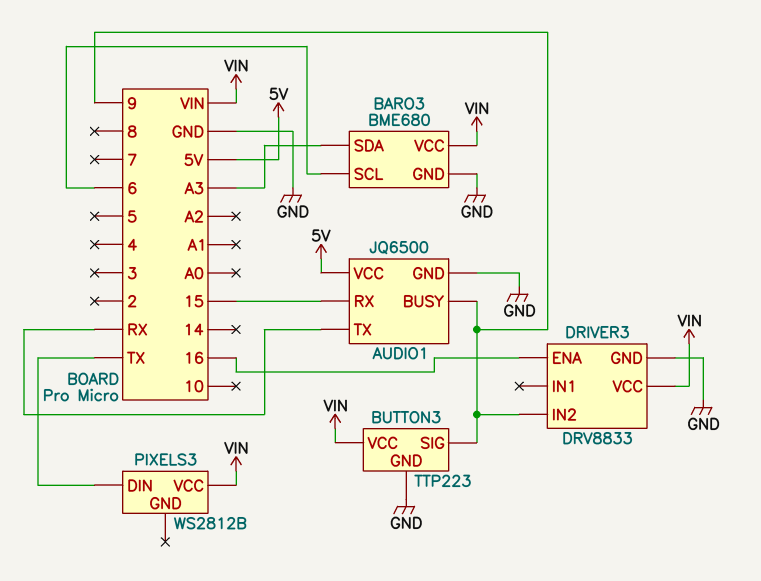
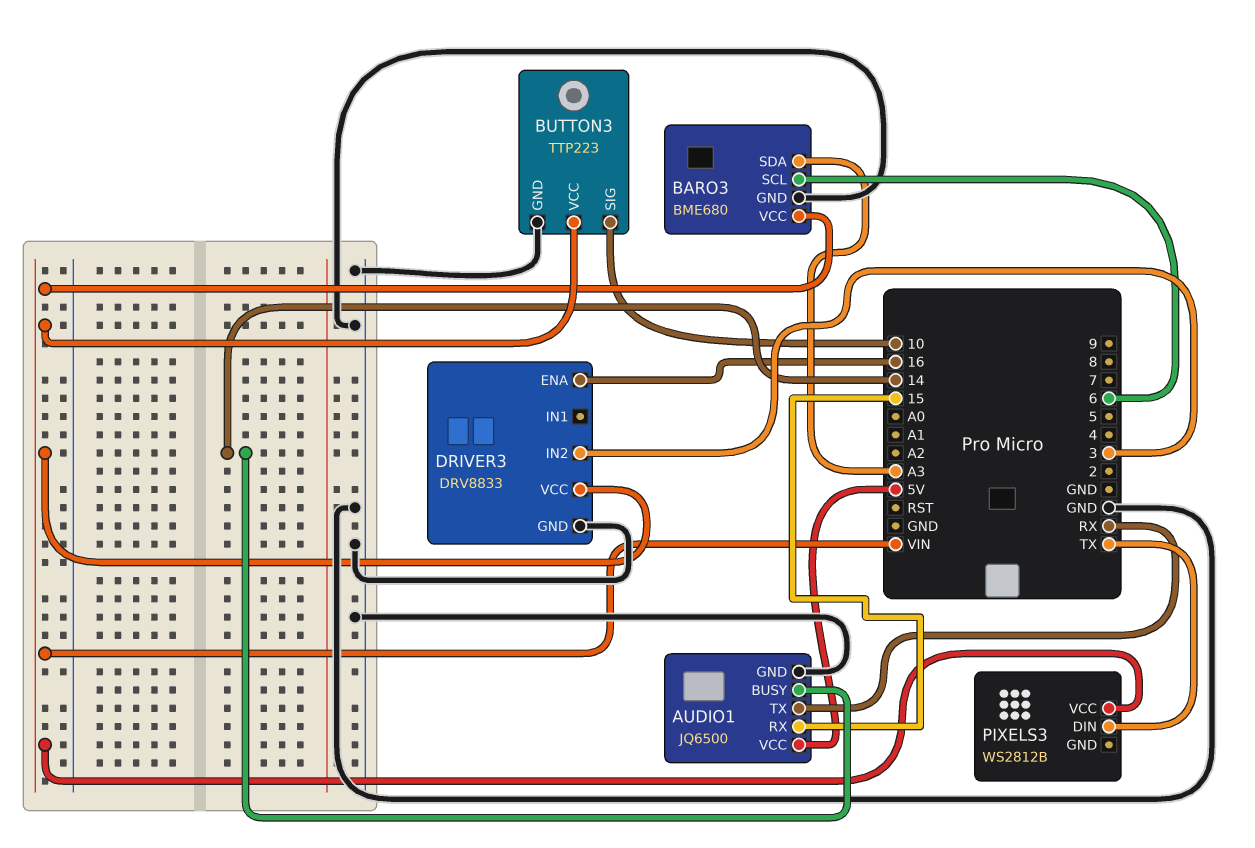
AUDIO1 pin BUSY: 9 -> 14
BUTTON3 pin SIG: 9 -> 10
DRIVER3 pin IN2: 9 -> 3

